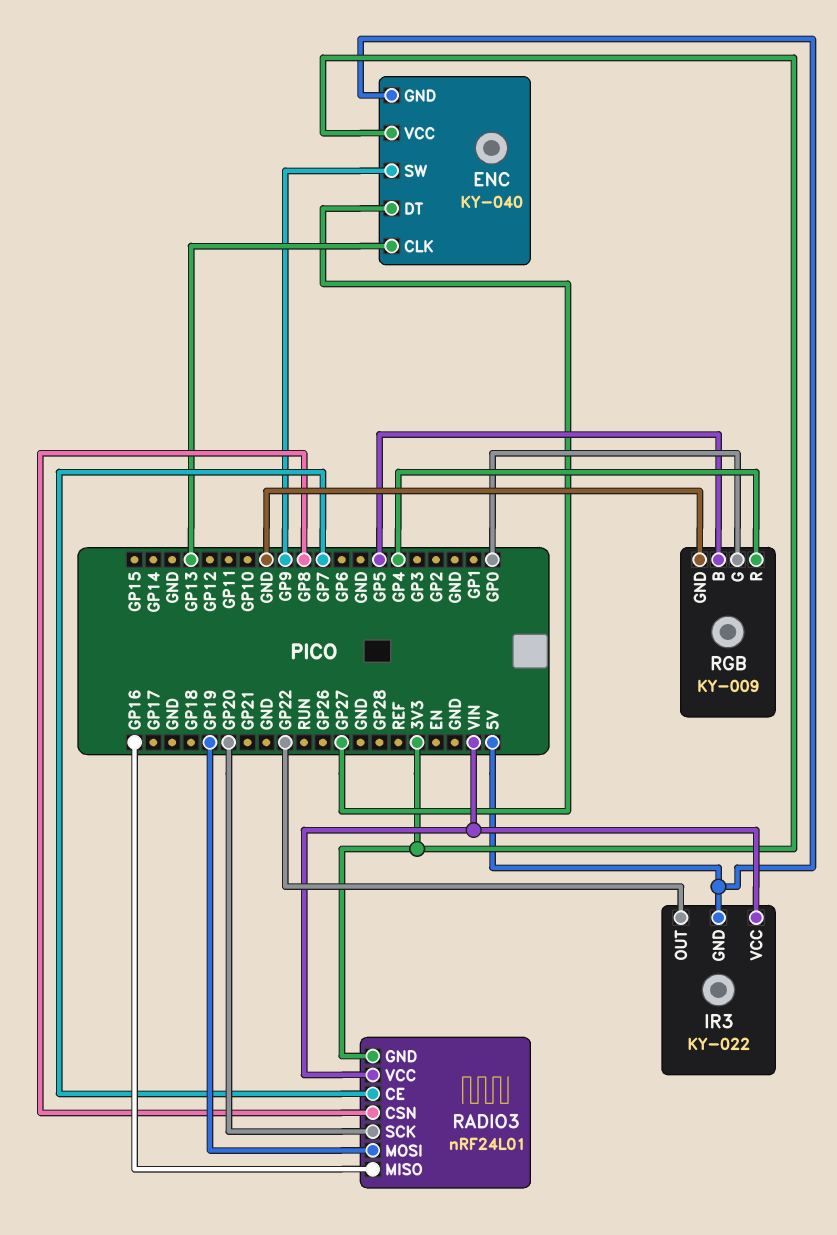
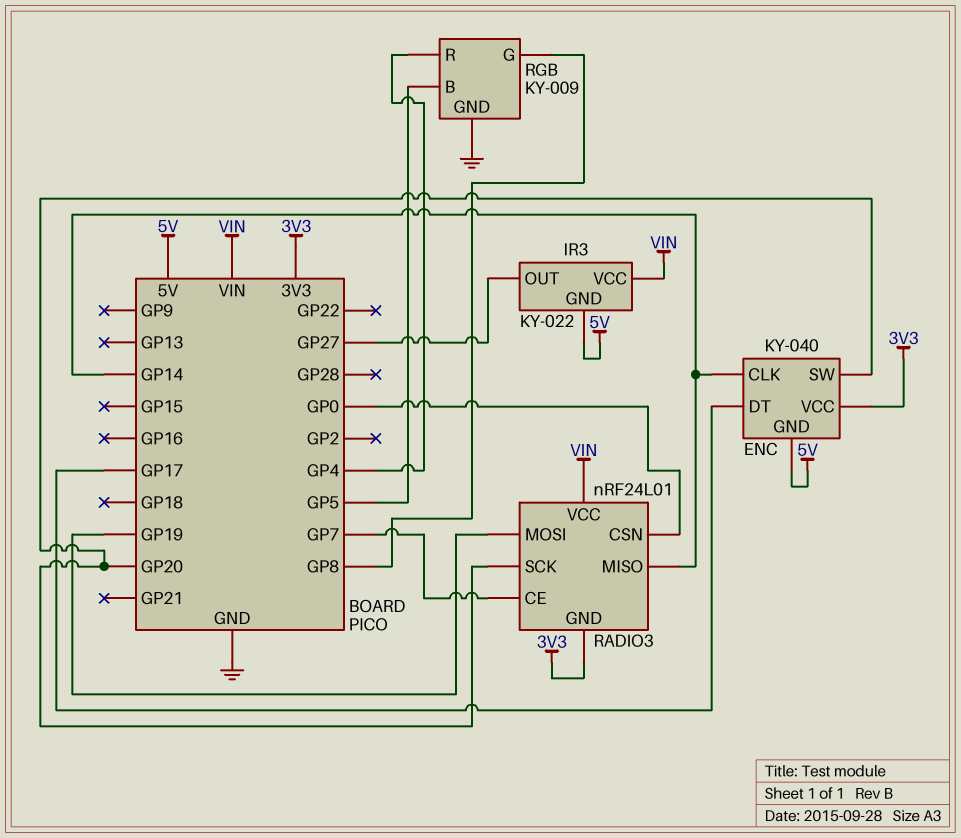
ENC pin CLK: GP13 -> GP14
ENC pin DT: GP27 -> GP17
ENC pin SW: GP9 -> GP20
IR3 pin OUT: GP22 -> GP27
RADIO3 pin CSN: GP8 -> GP0
RADIO3 pin MISO: GP16 -> GP14
RGB pin G: GP0 -> GP8

